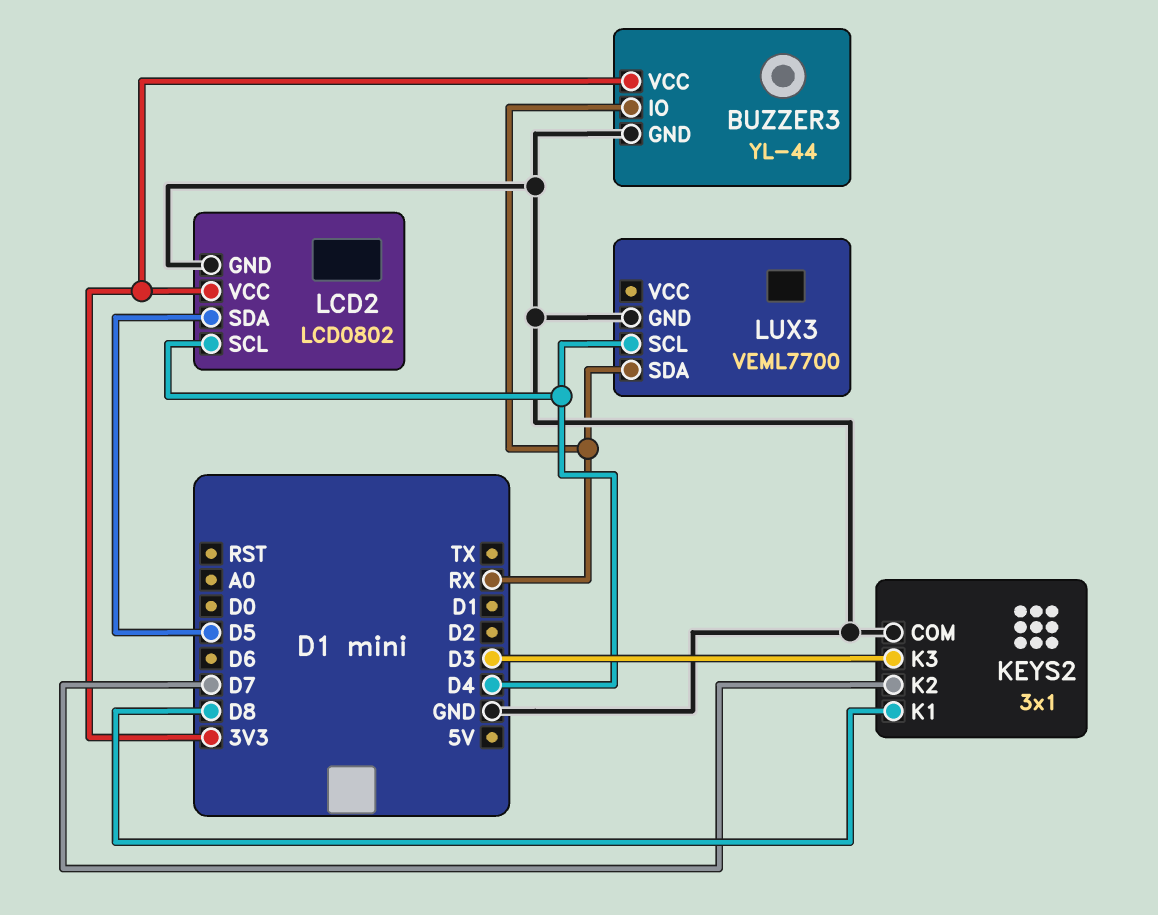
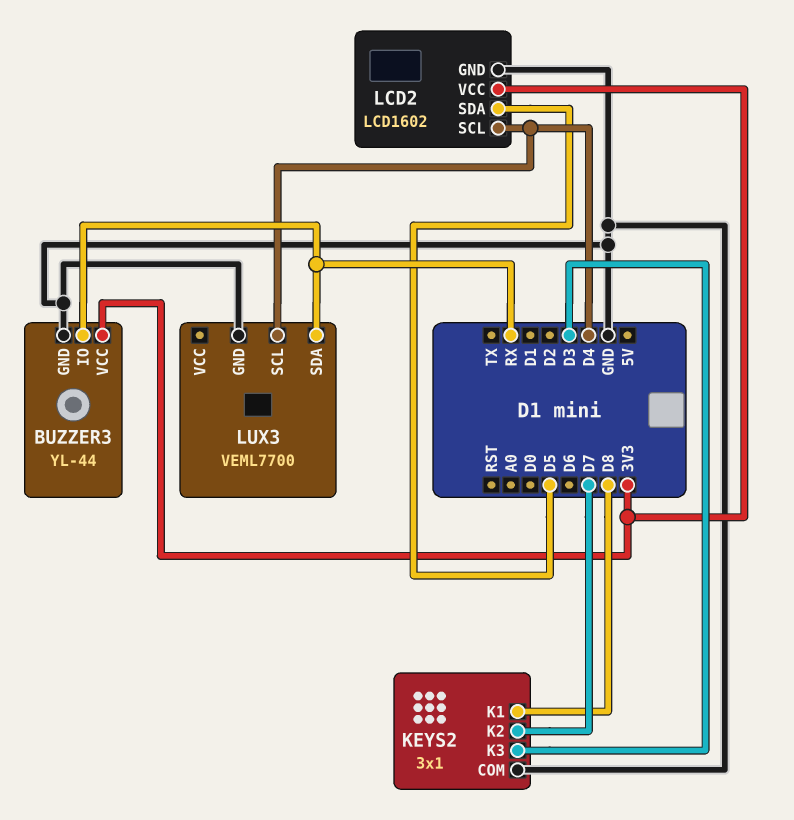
LCD2: LCD0802 -> LCD1602

